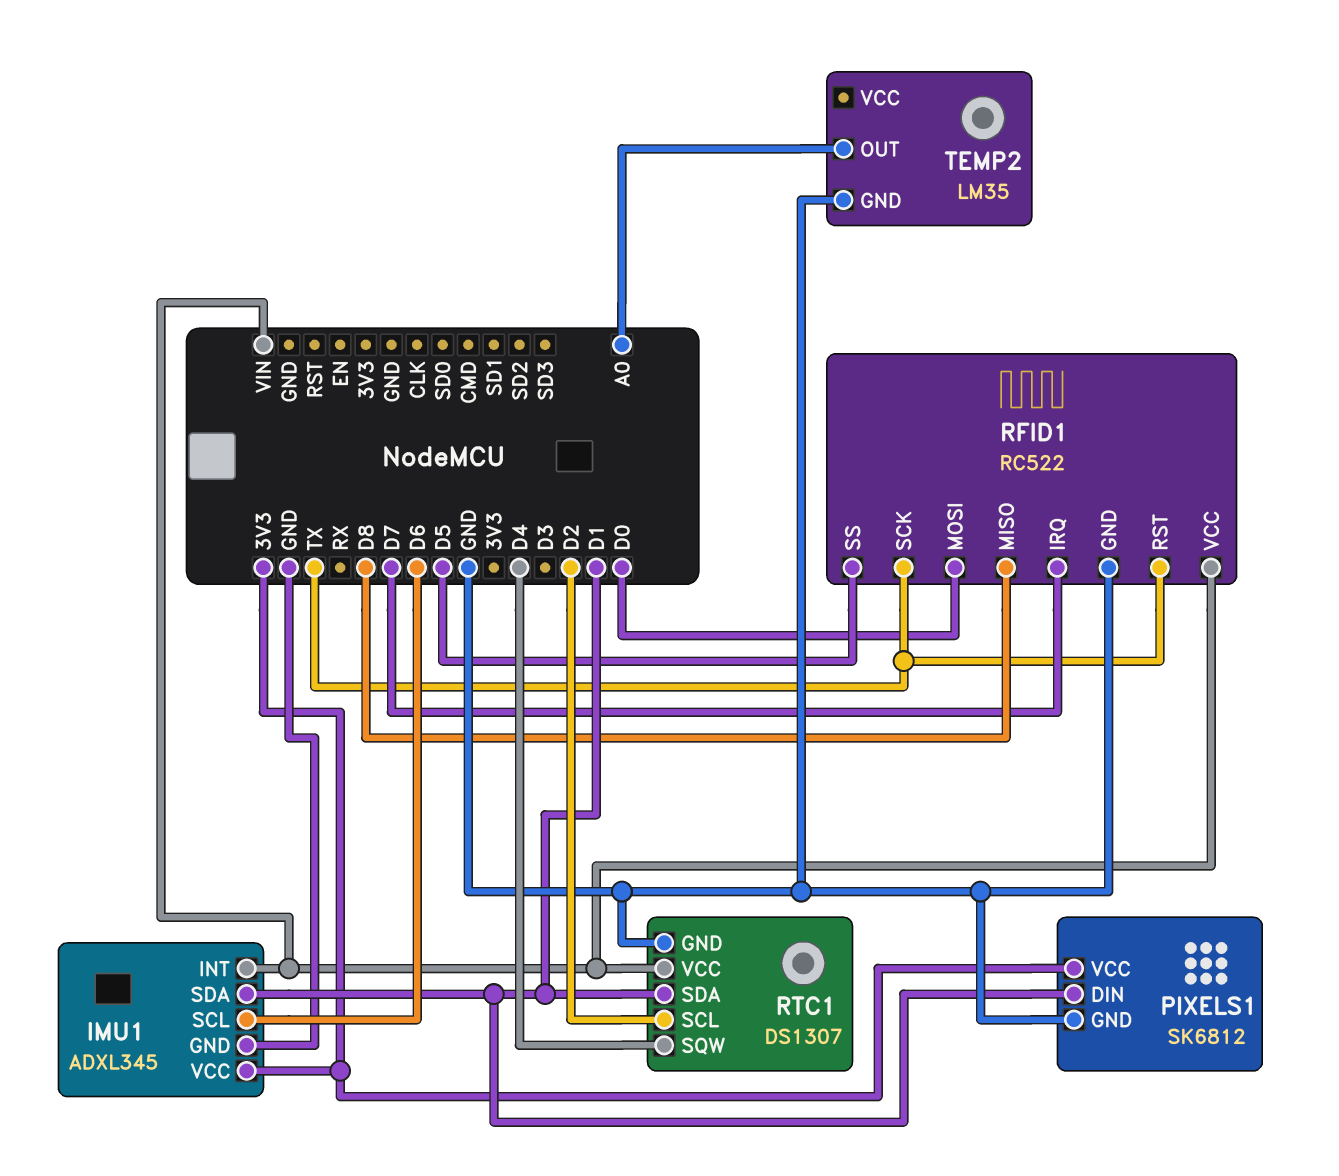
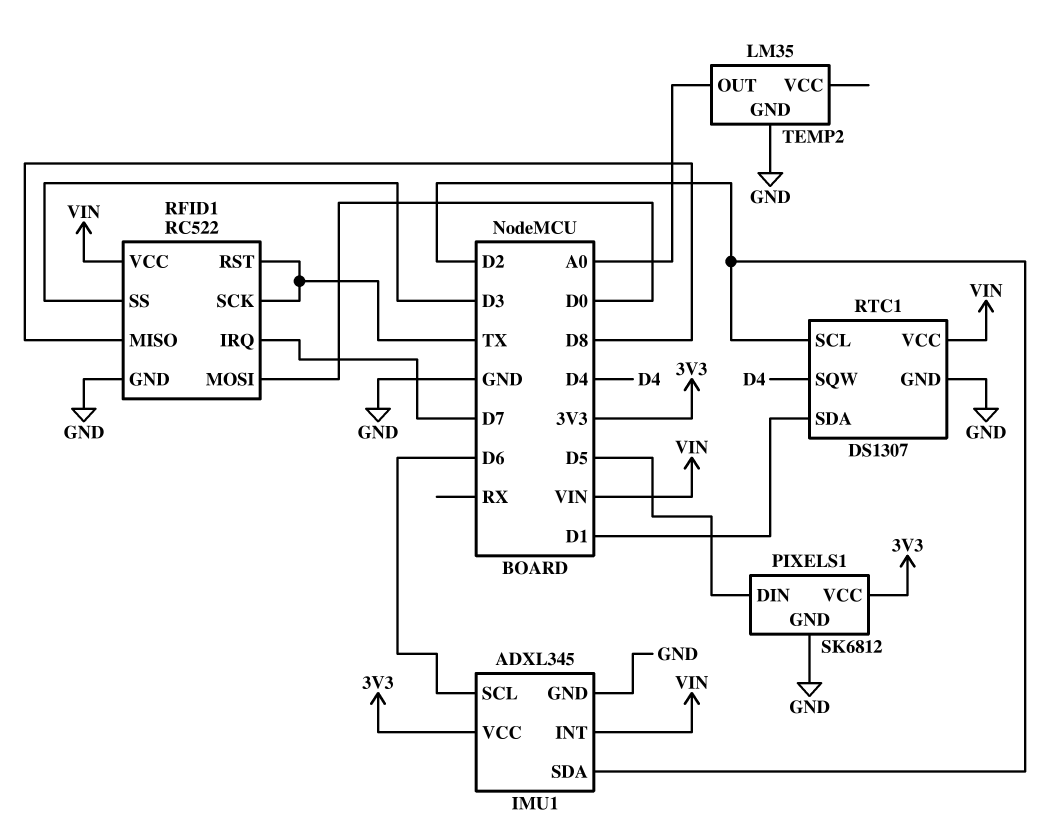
IMU1 pin SDA: D1 -> D2
PIXELS1 pin DIN: D1 -> D5
RFID1 pin SS: D5 -> D3

